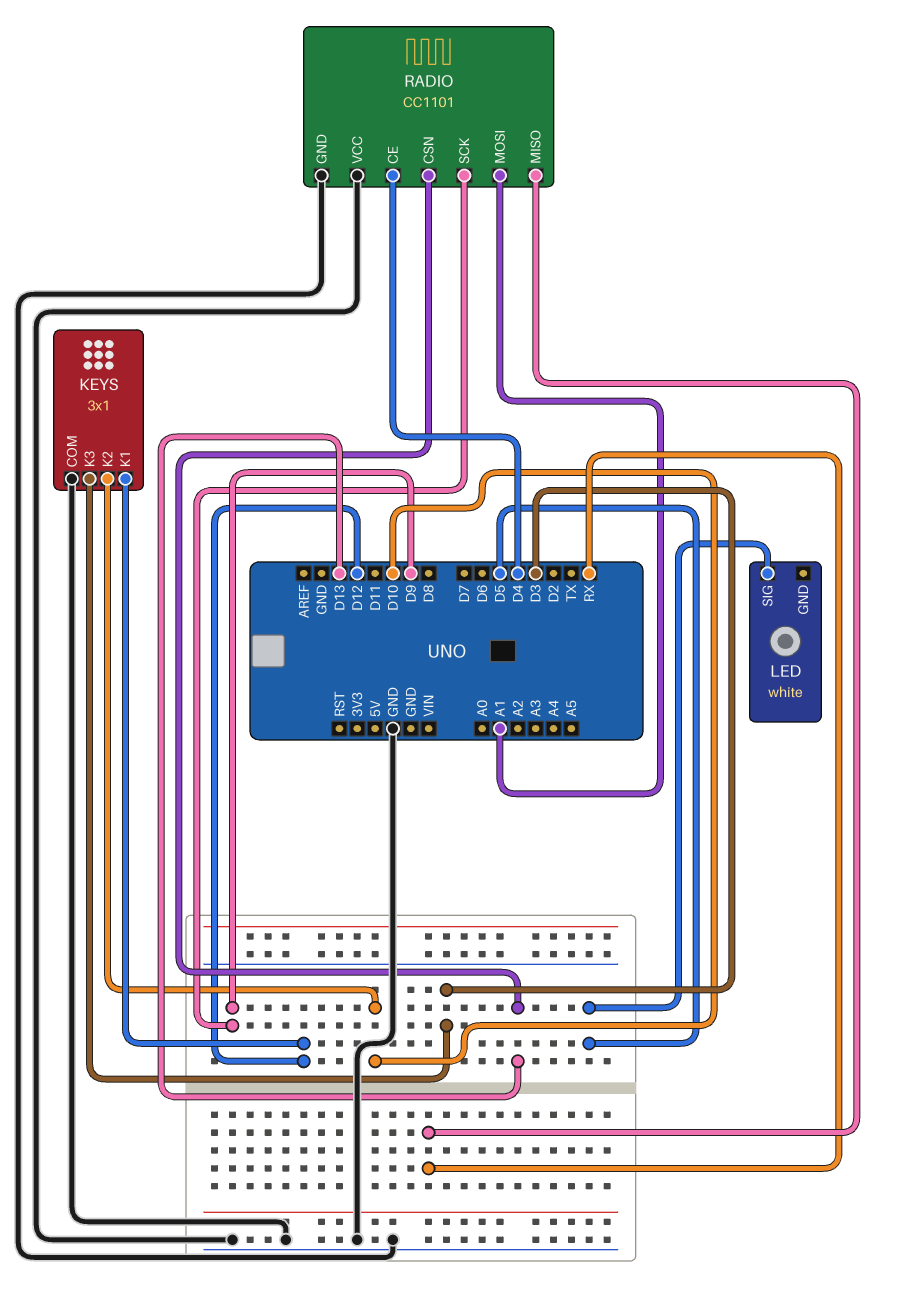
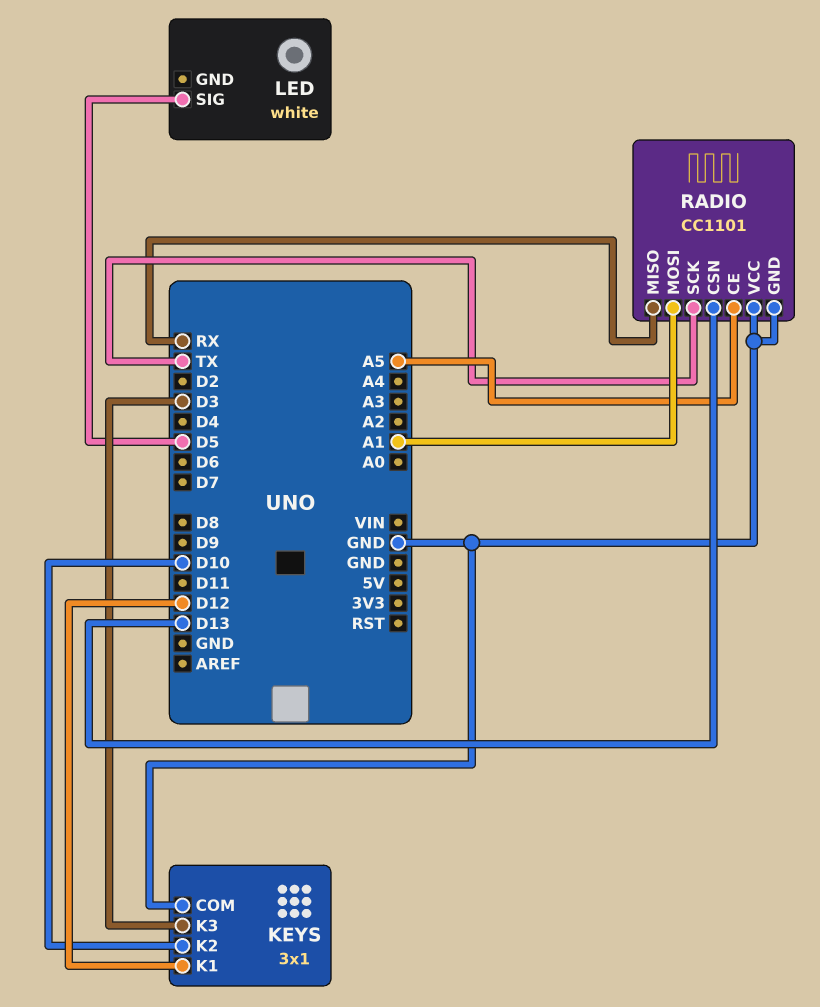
RADIO pin CE: D4 -> A5
RADIO pin SCK: D9 -> TX

